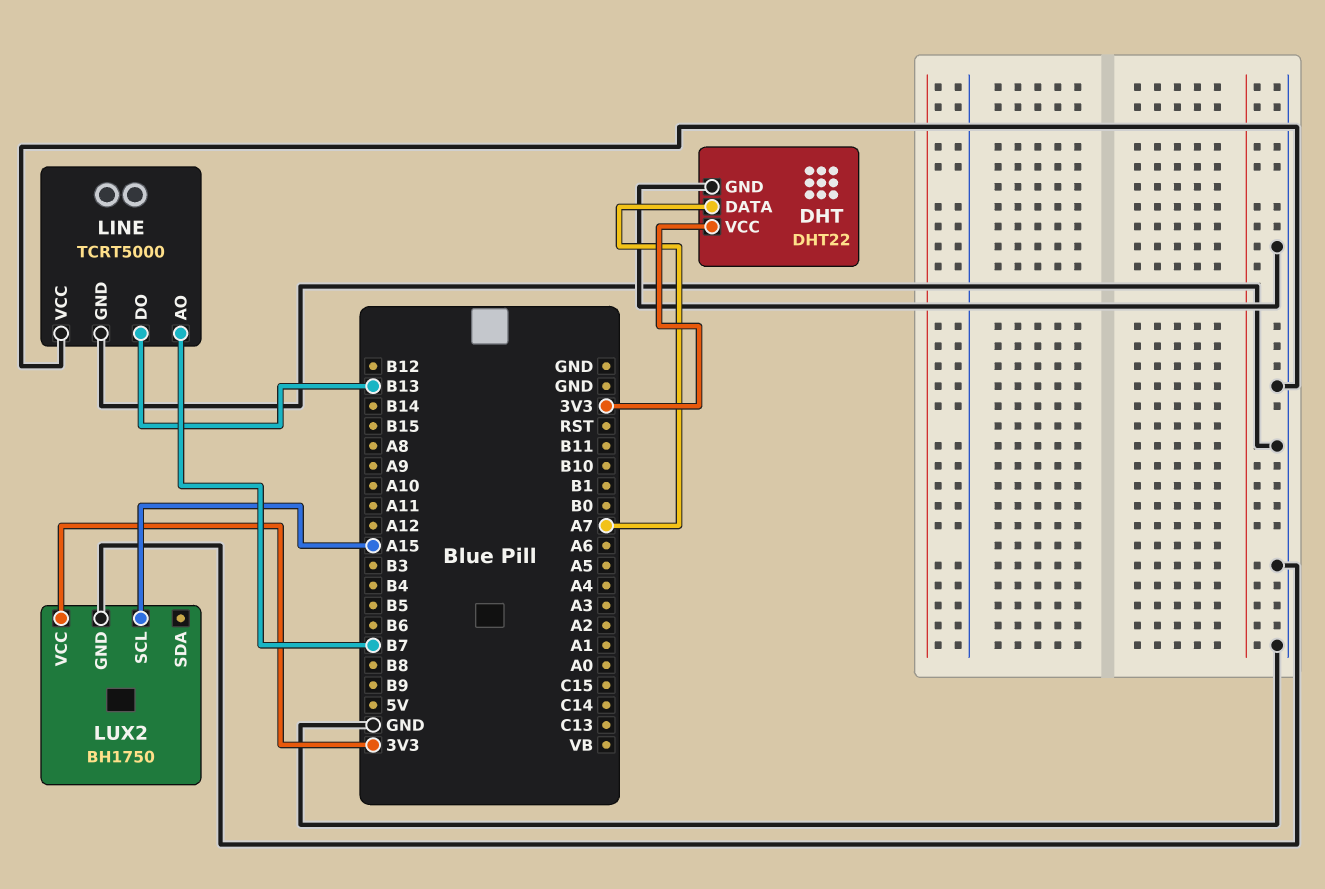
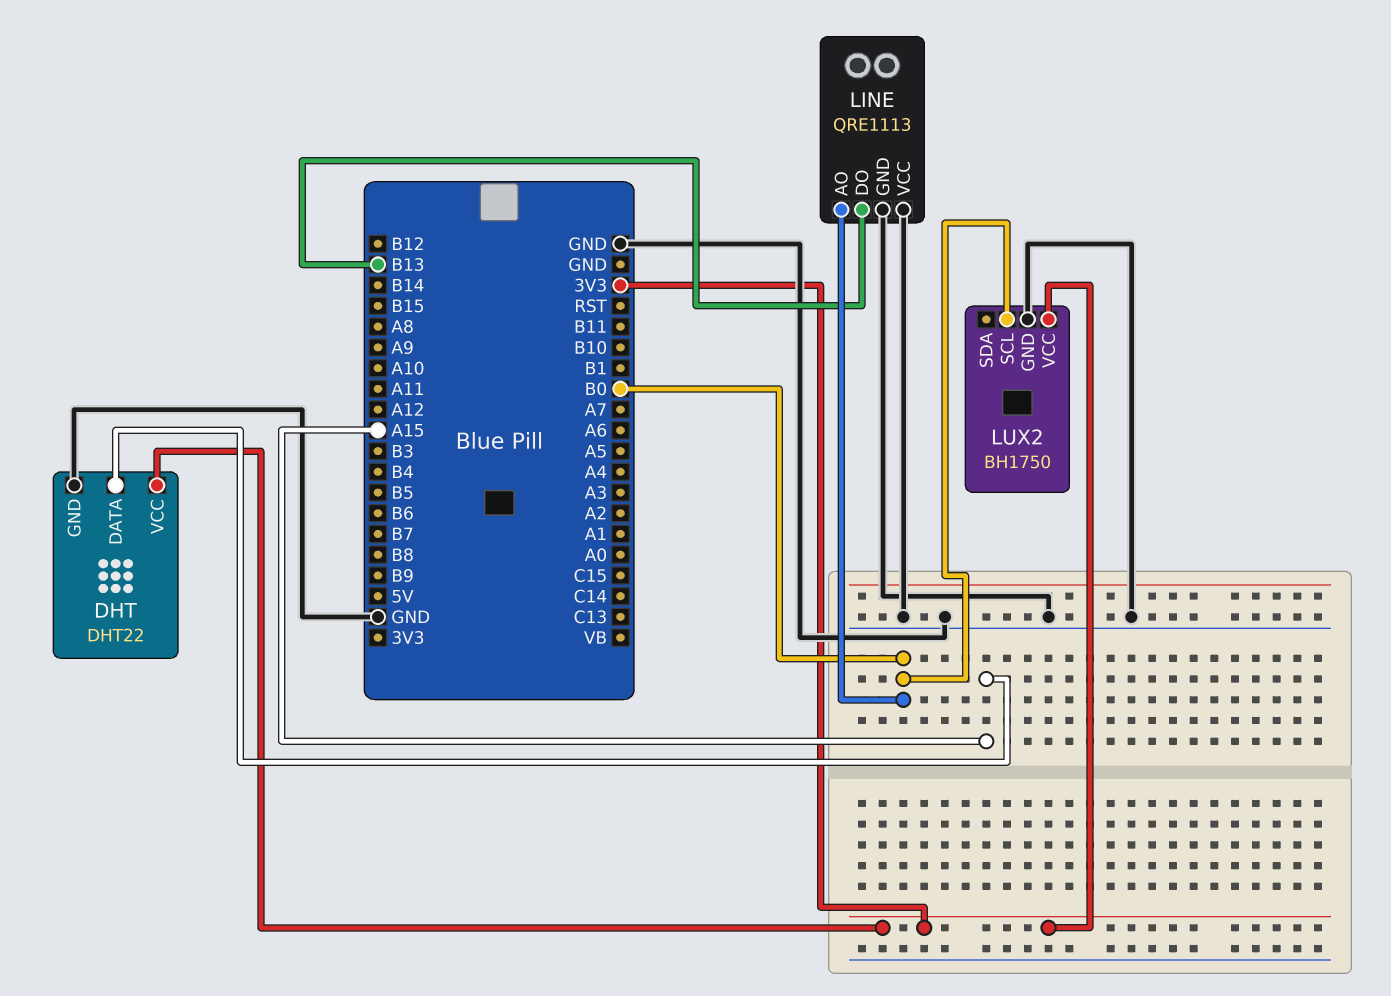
DHT pin DATA: A7 -> A15
LINE: TCRT5000 -> QRE1113
LINE pin AO: B7 -> B0
LUX2 pin SCL: A15 -> B0

